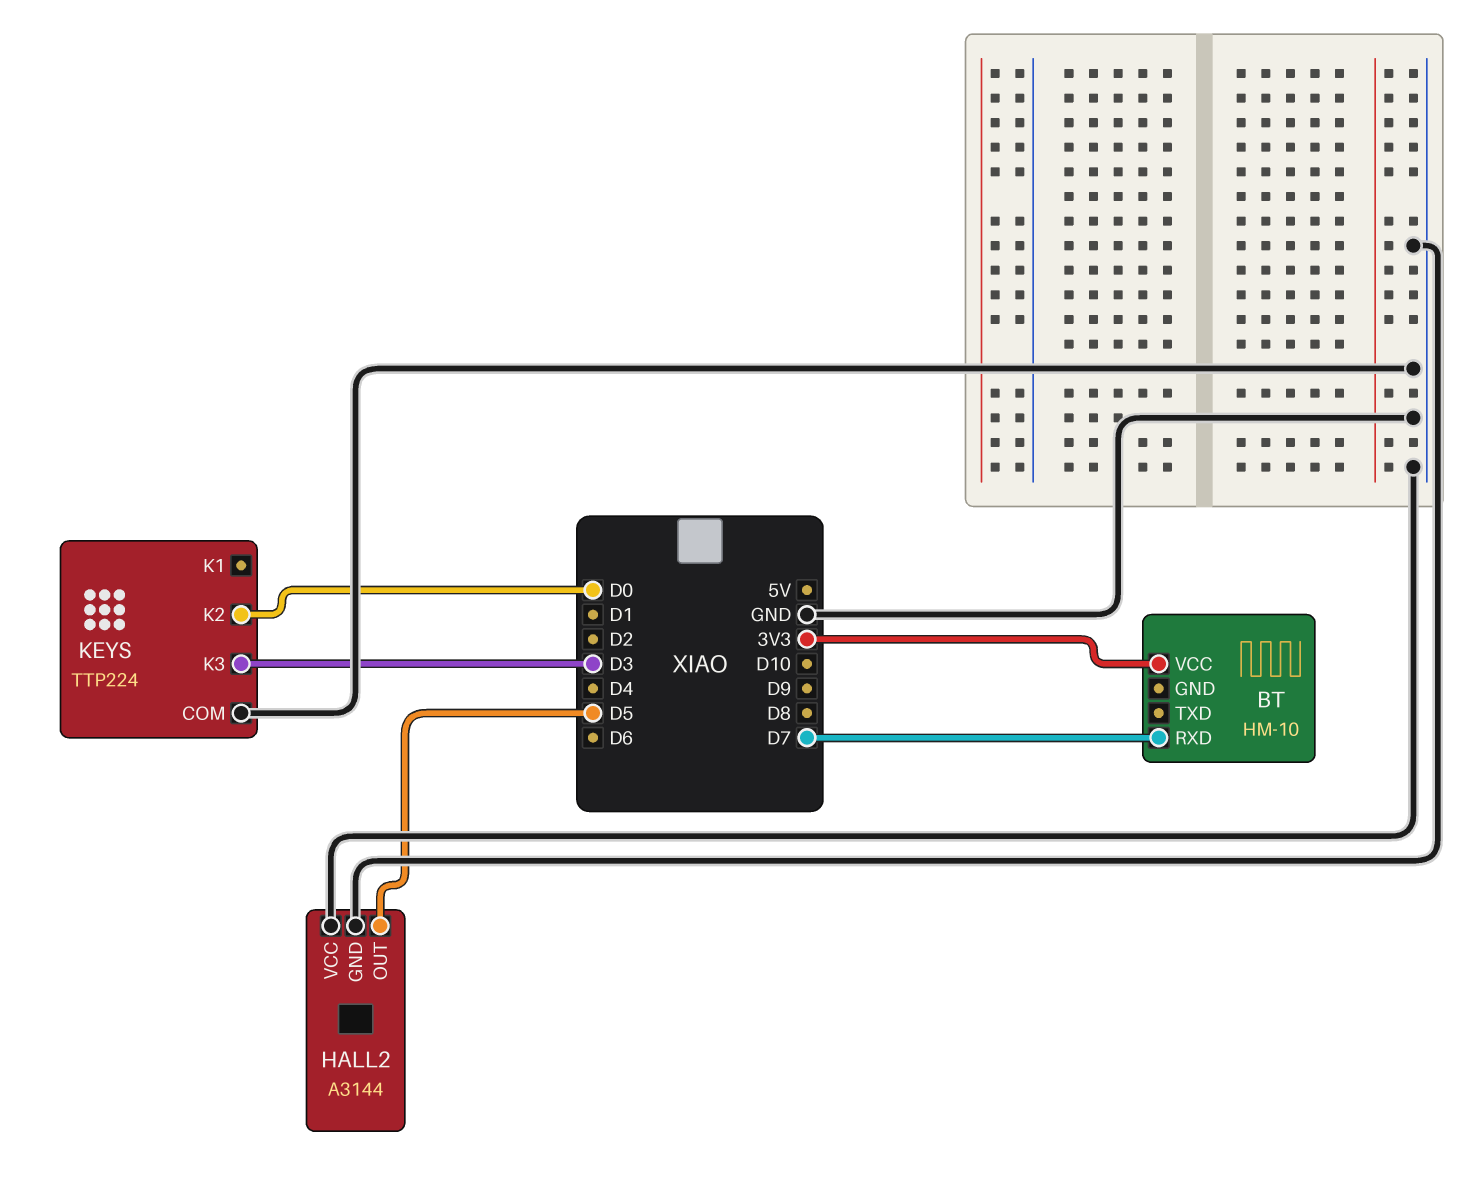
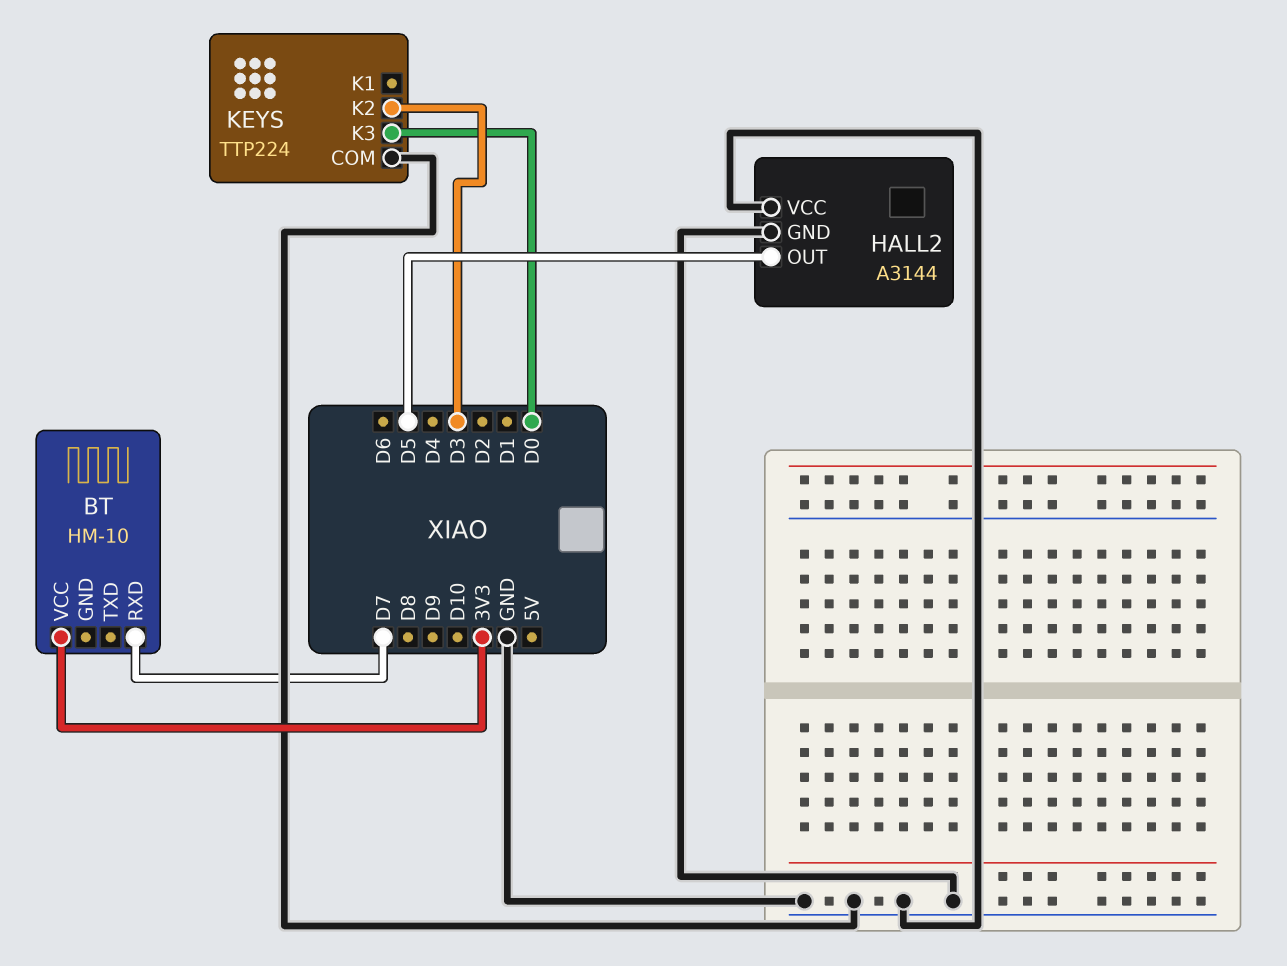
KEYS pin K2: D0 -> D3
KEYS pin K3: D3 -> D0

